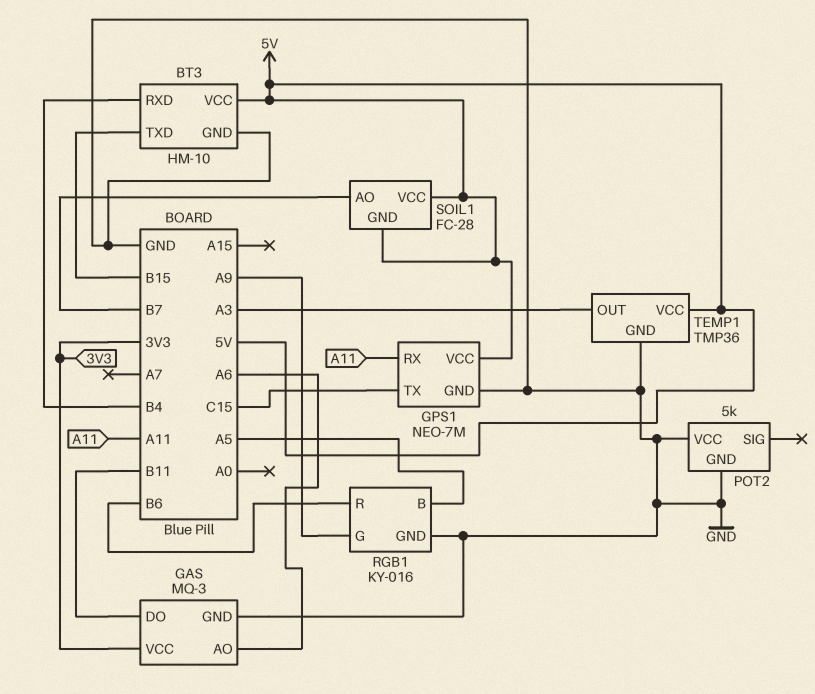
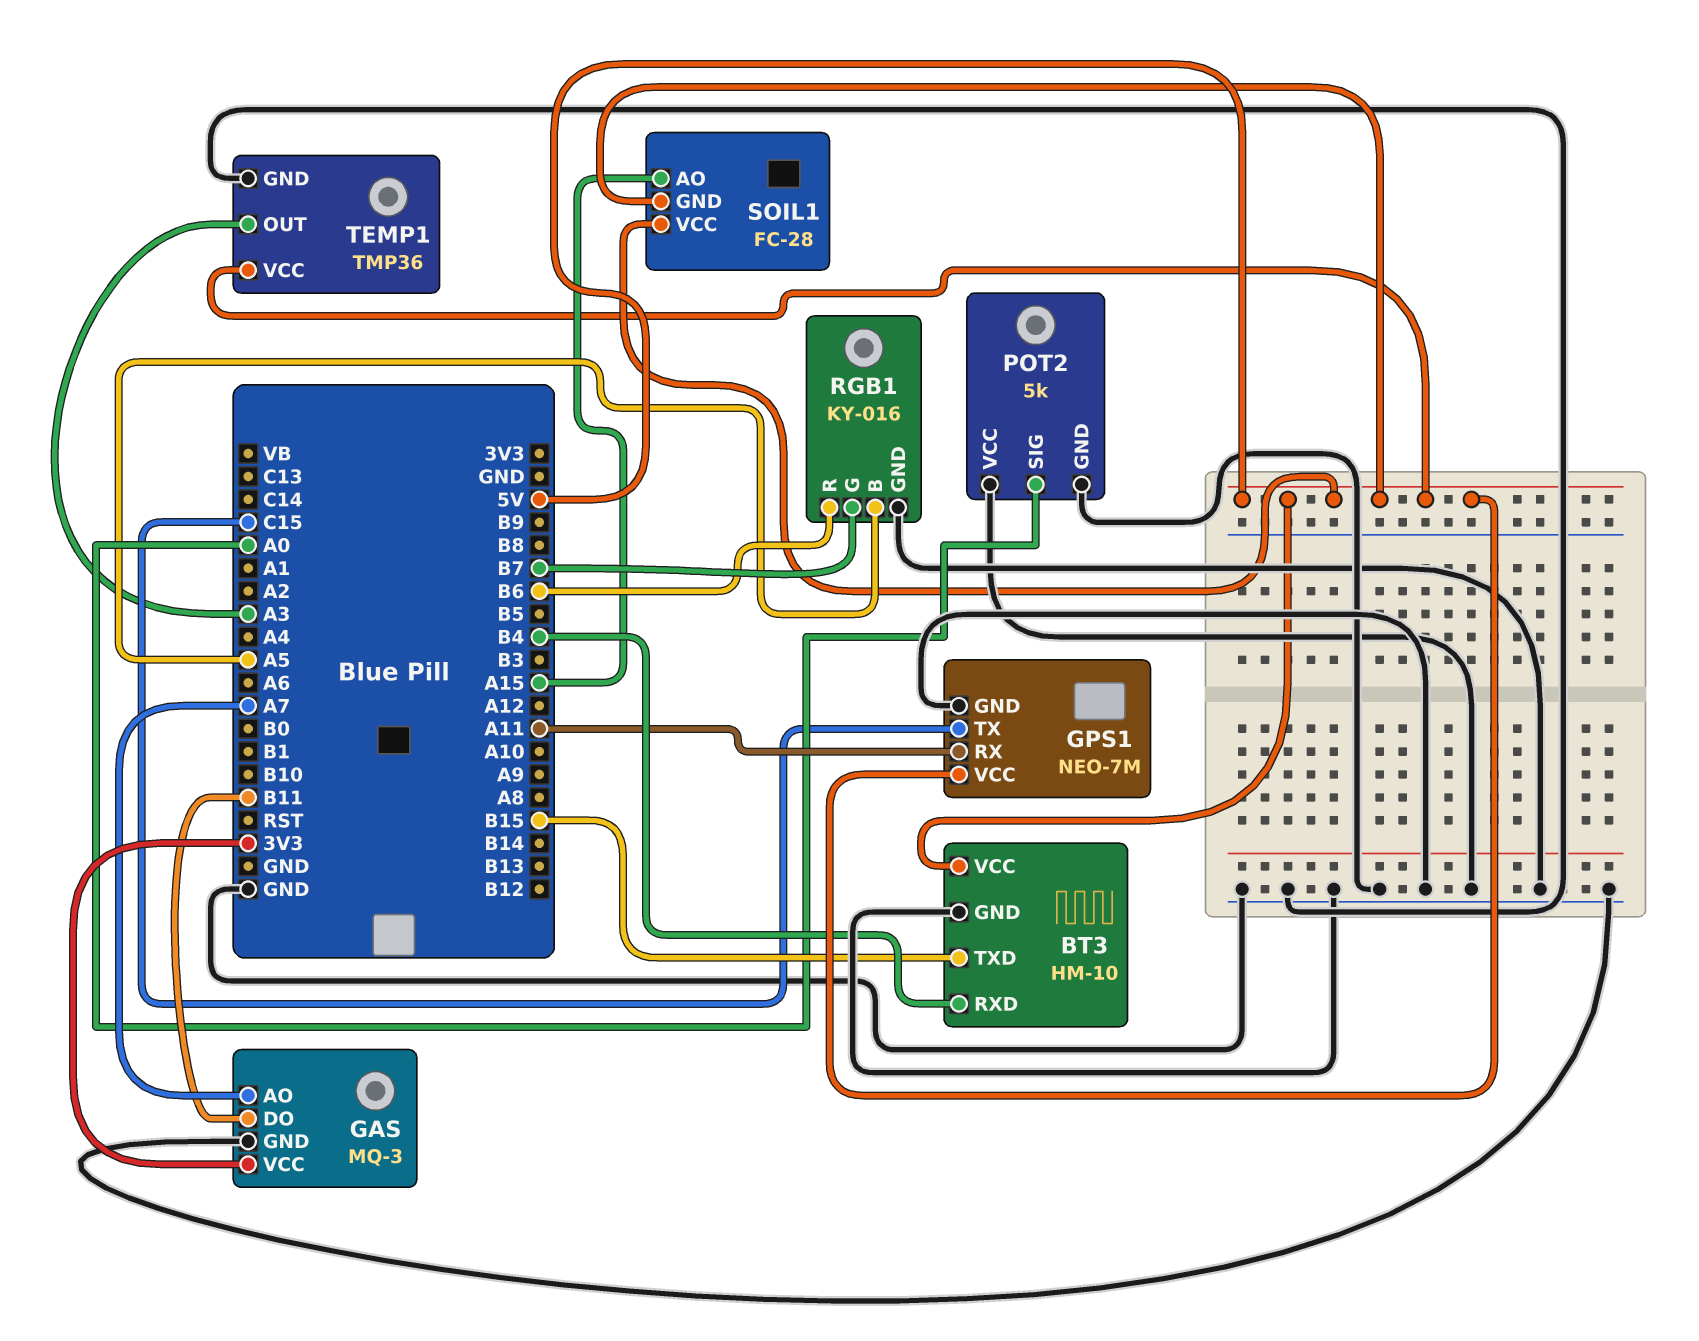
GAS pin AO: A6 -> A7
POT2 pin SIG: none -> A0
RGB1 pin G: A9 -> B7
SOIL1 pin AO: B7 -> A15

